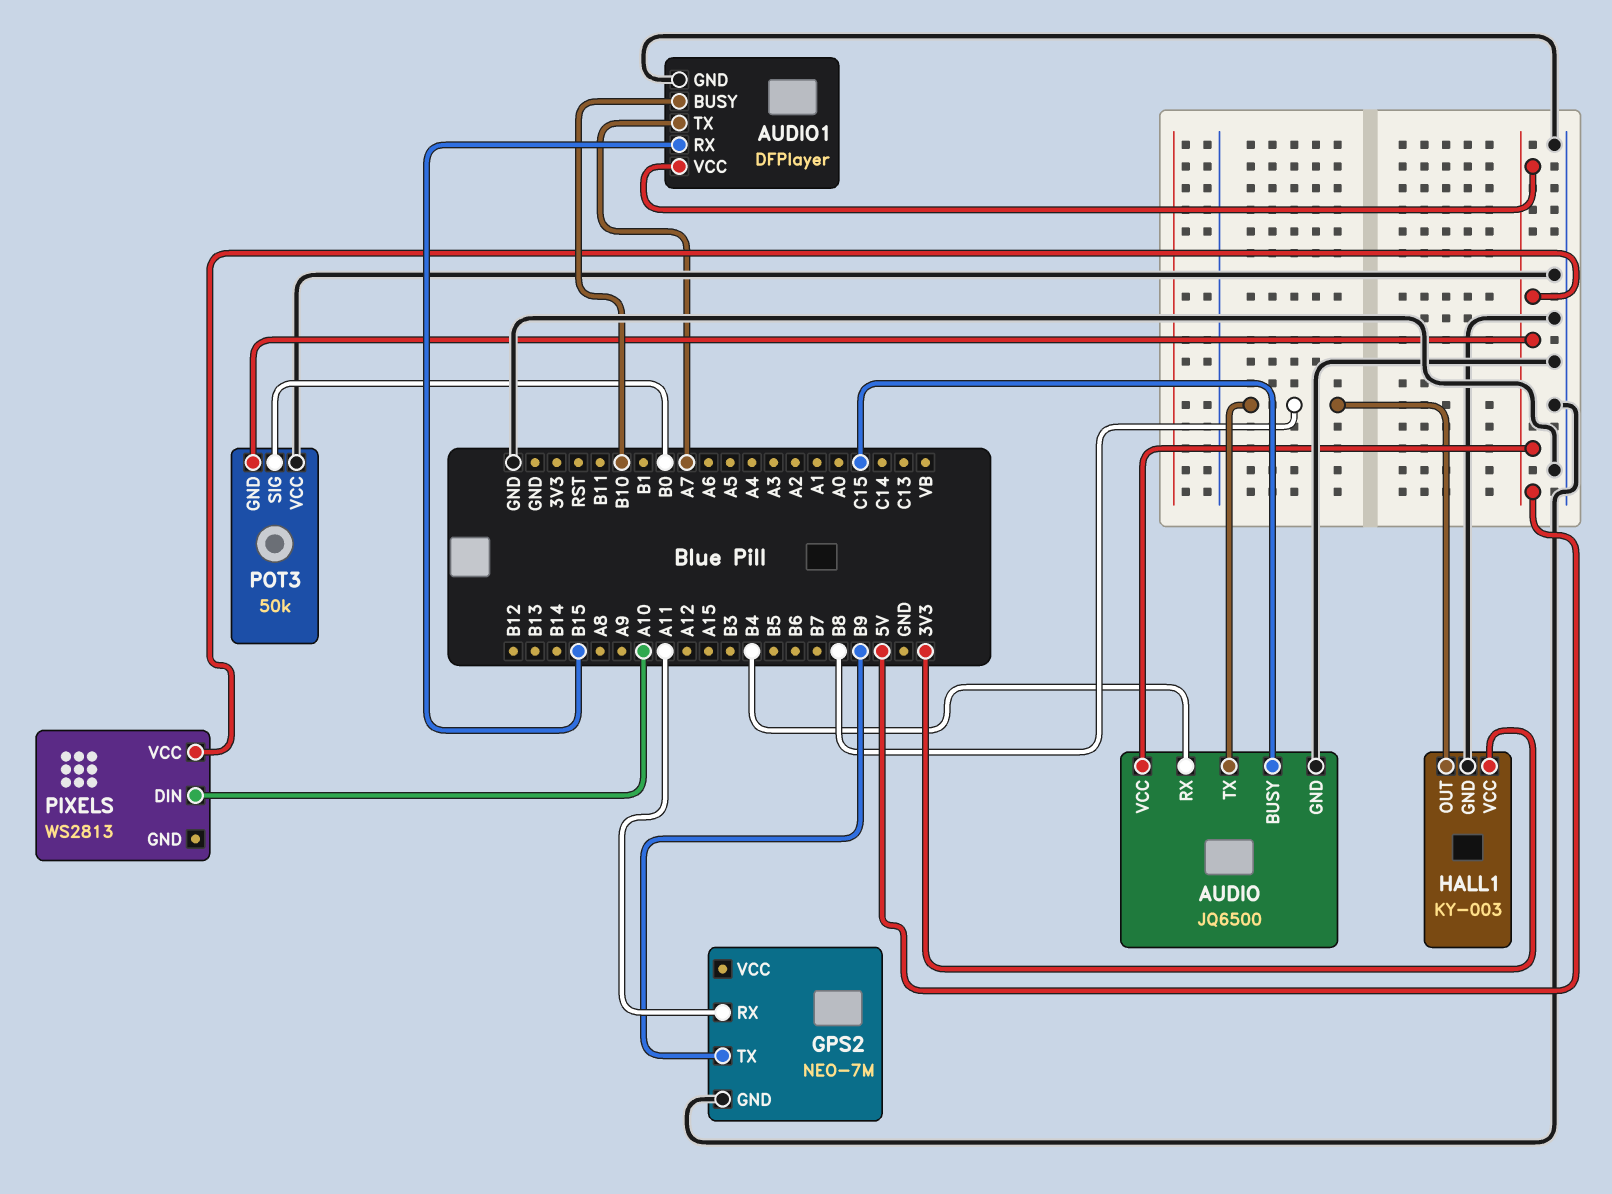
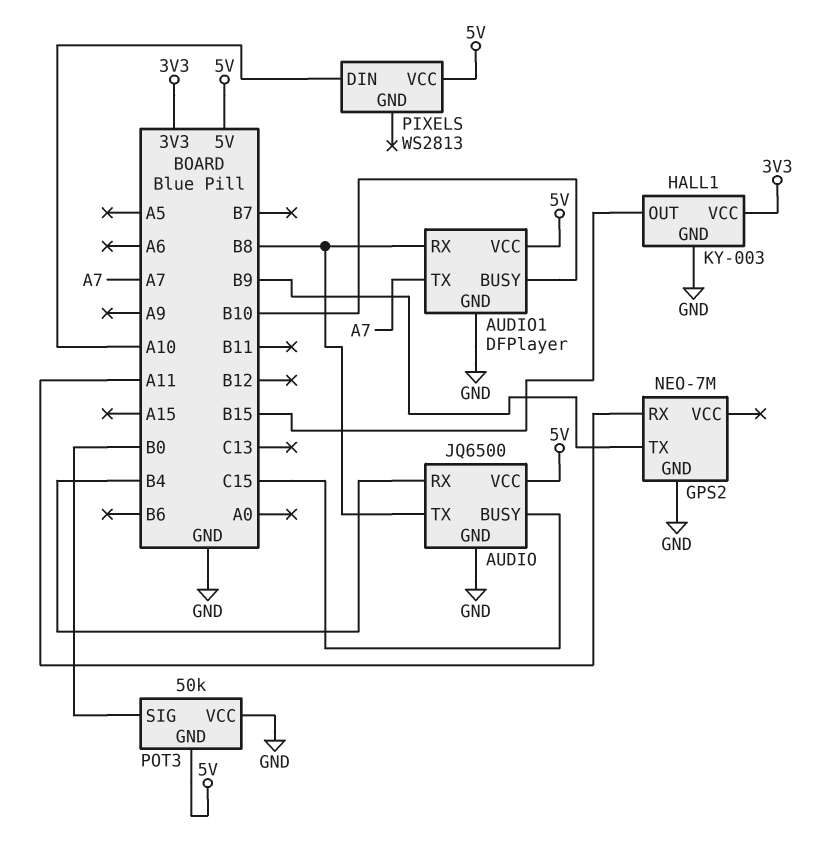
AUDIO1 pin RX: B15 -> B8
HALL1 pin OUT: B8 -> B15

